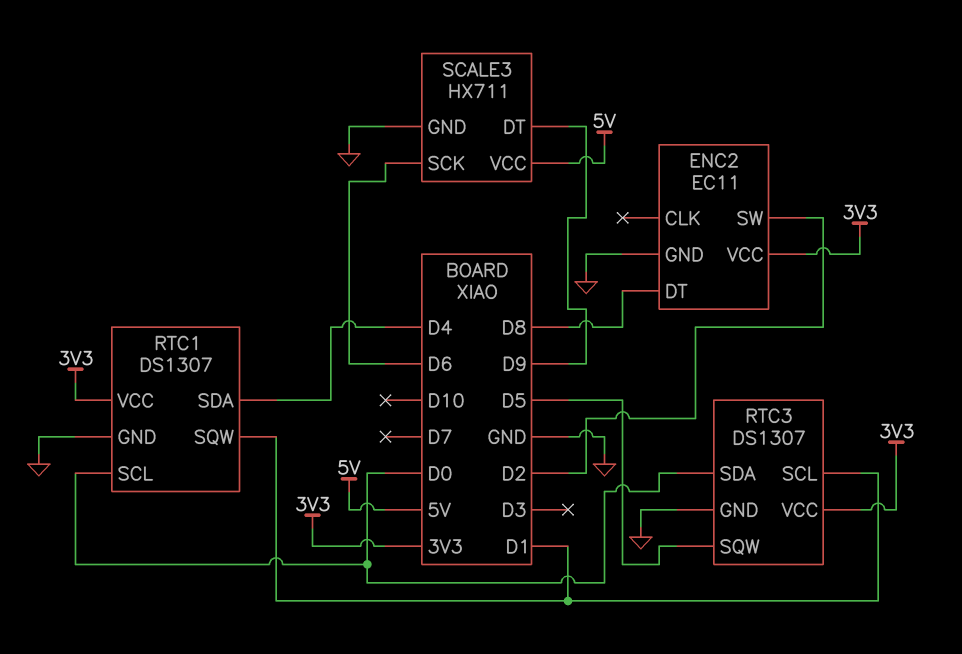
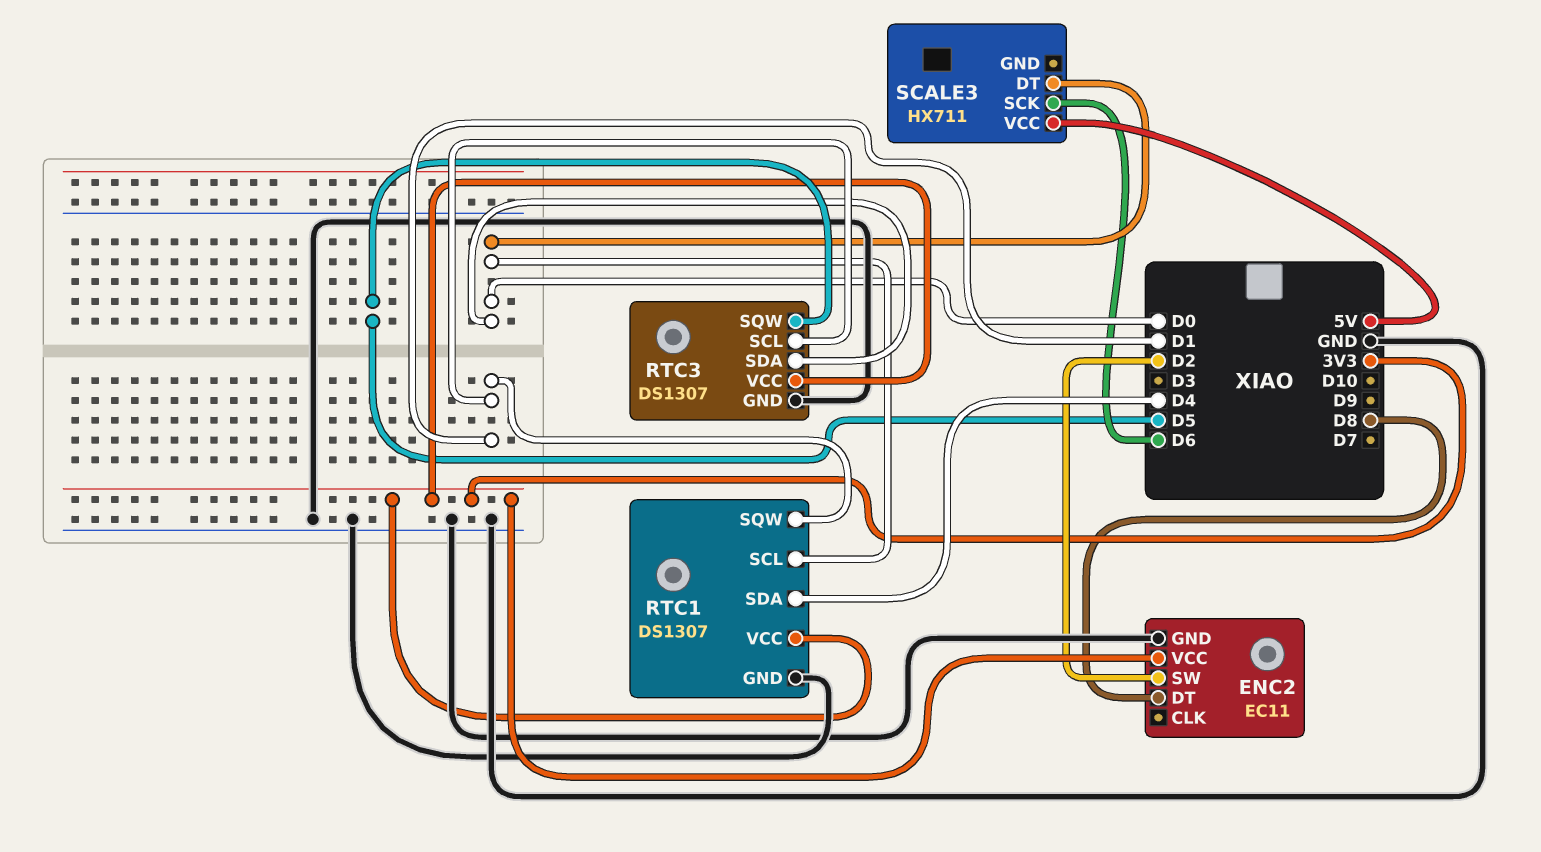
SCALE3 pin DT: D9 -> D0
SCALE3 pin GND: GND -> none

